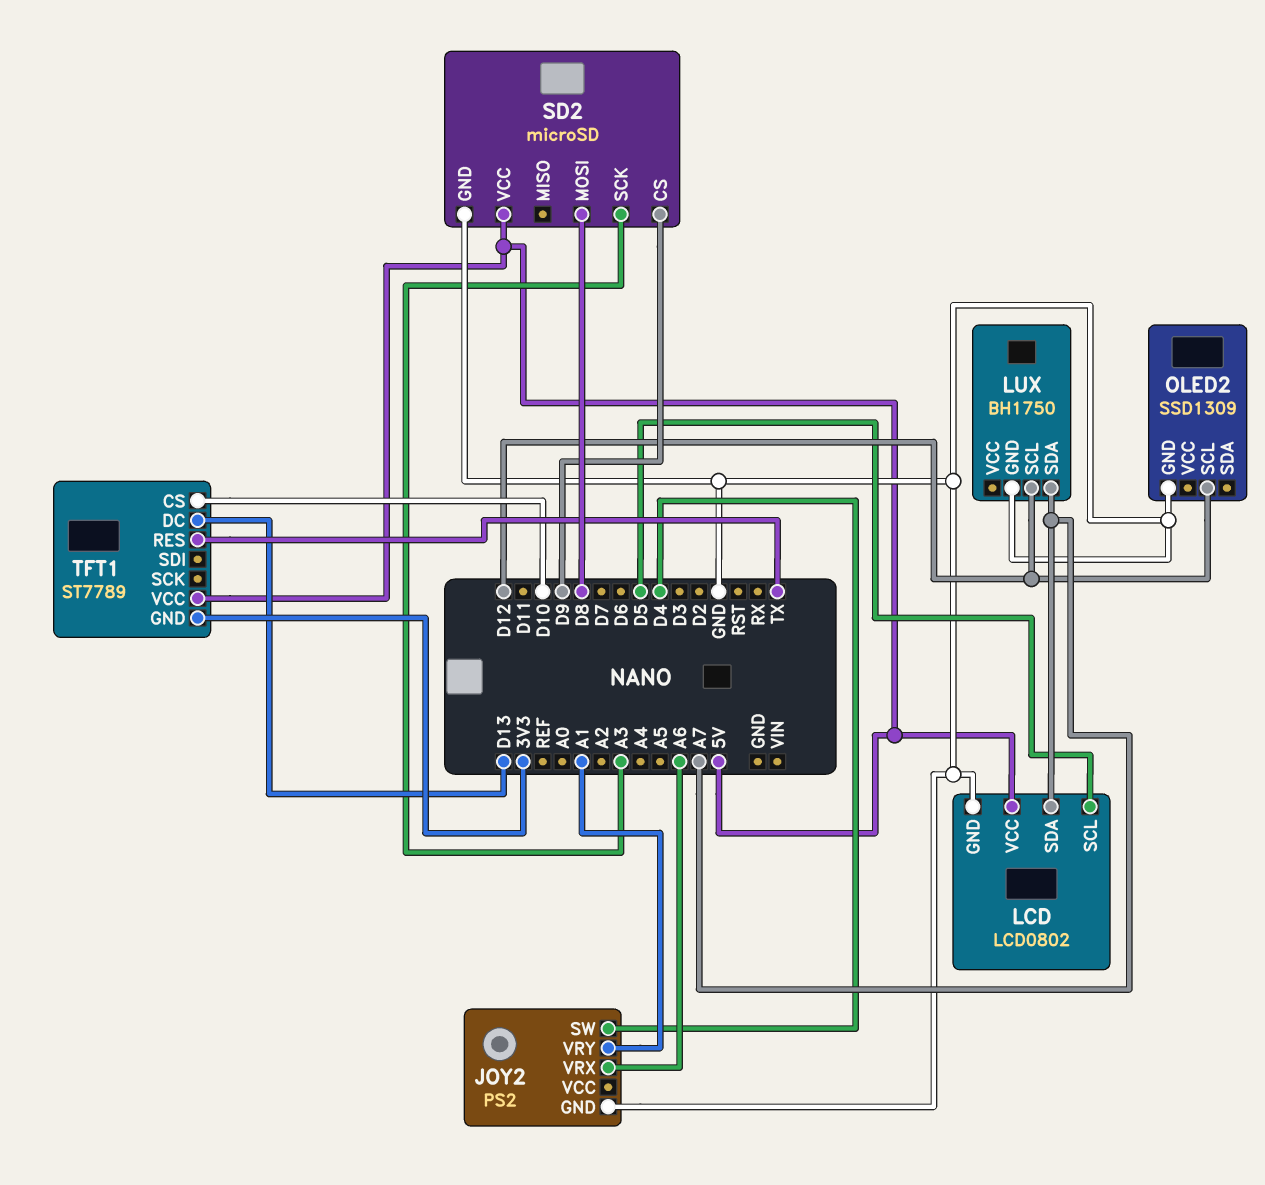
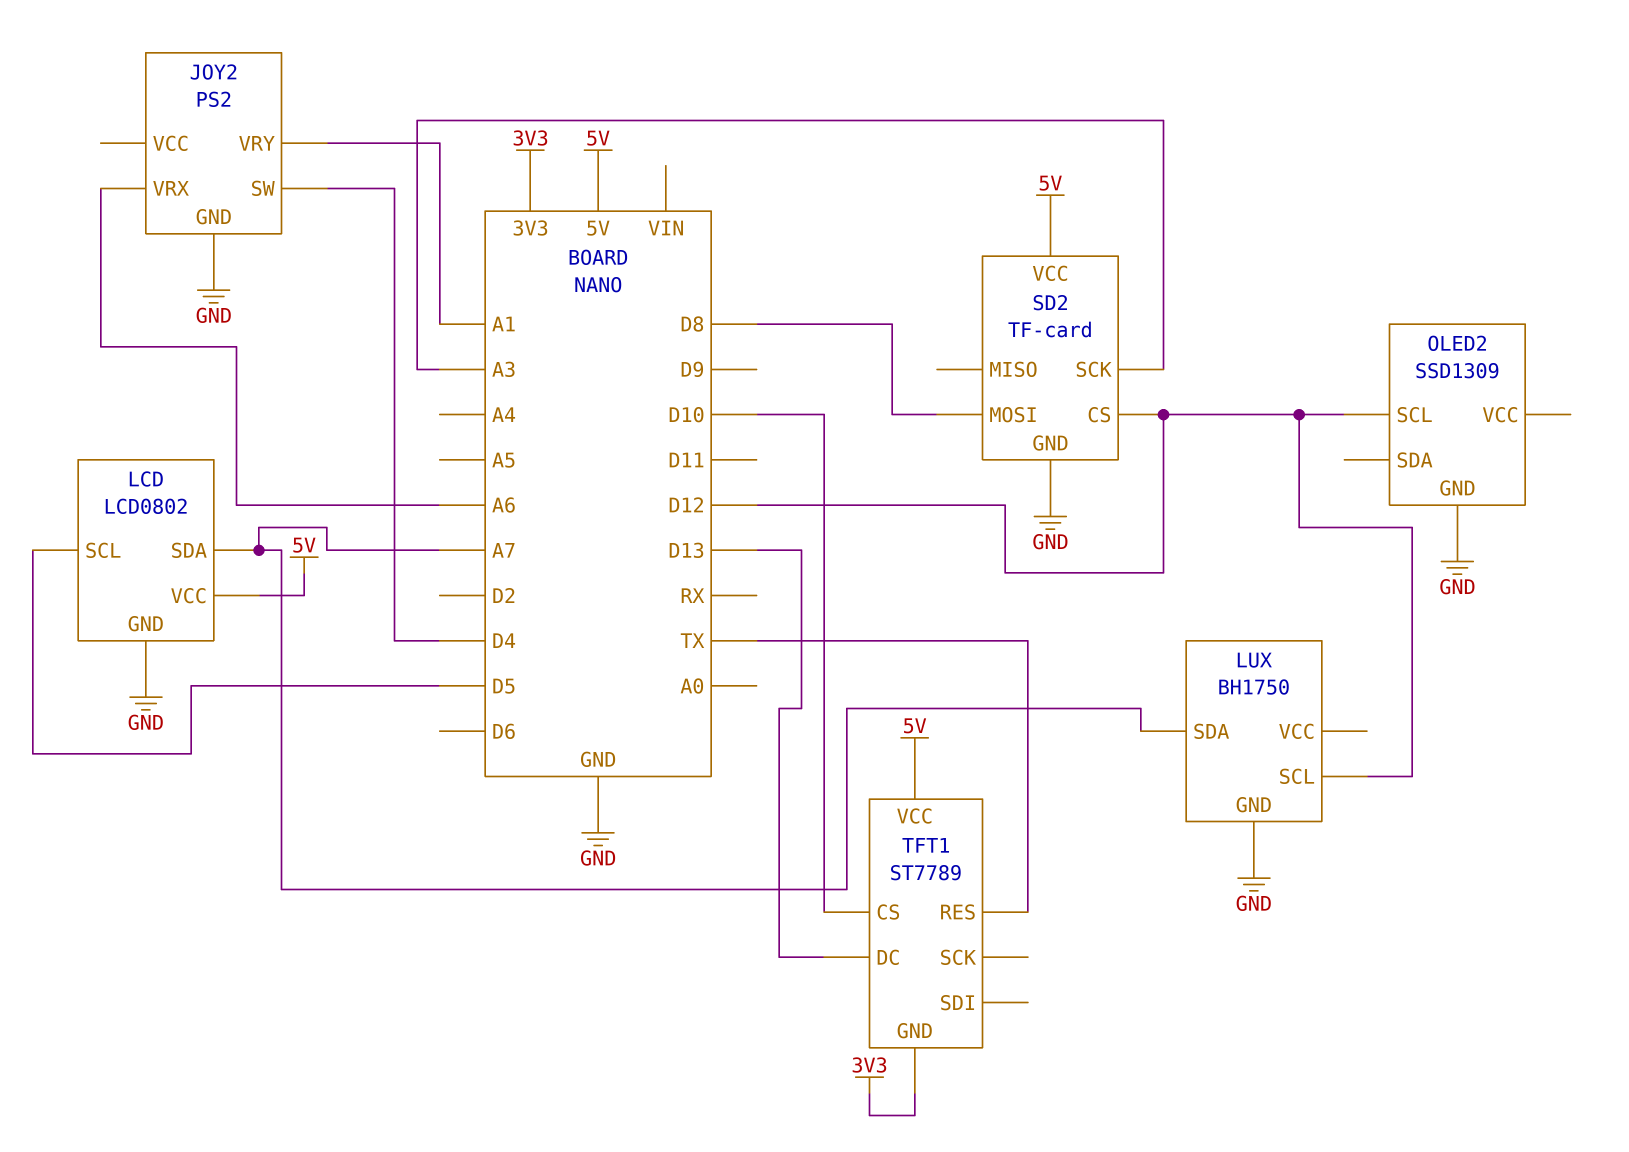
SD2: microSD -> TF-card
SD2 pin CS: D9 -> D12

